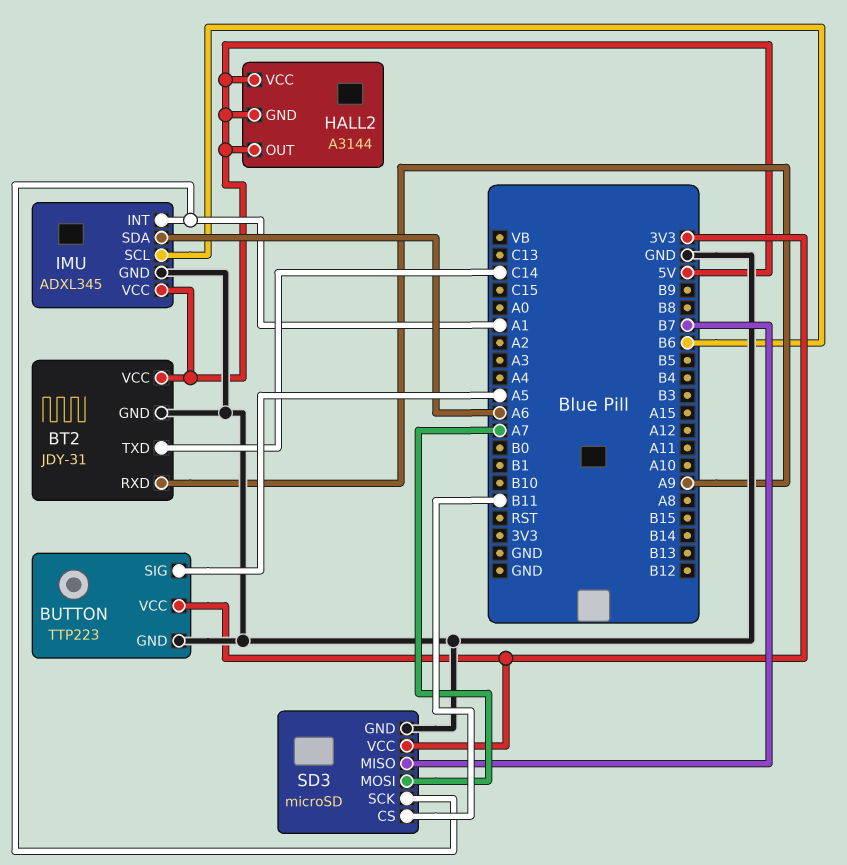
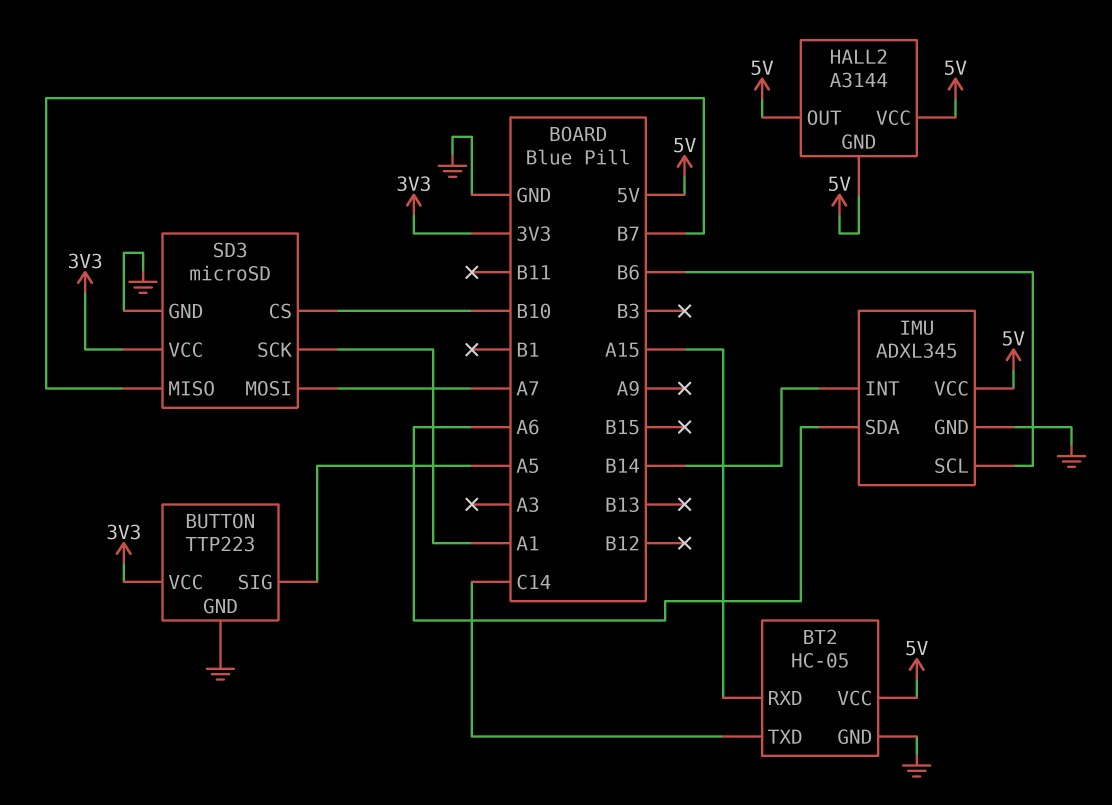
BT2: JDY-31 -> HC-05
BT2 pin RXD: A9 -> A15
IMU pin INT: A1 -> B14
SD3 pin CS: B11 -> B10

